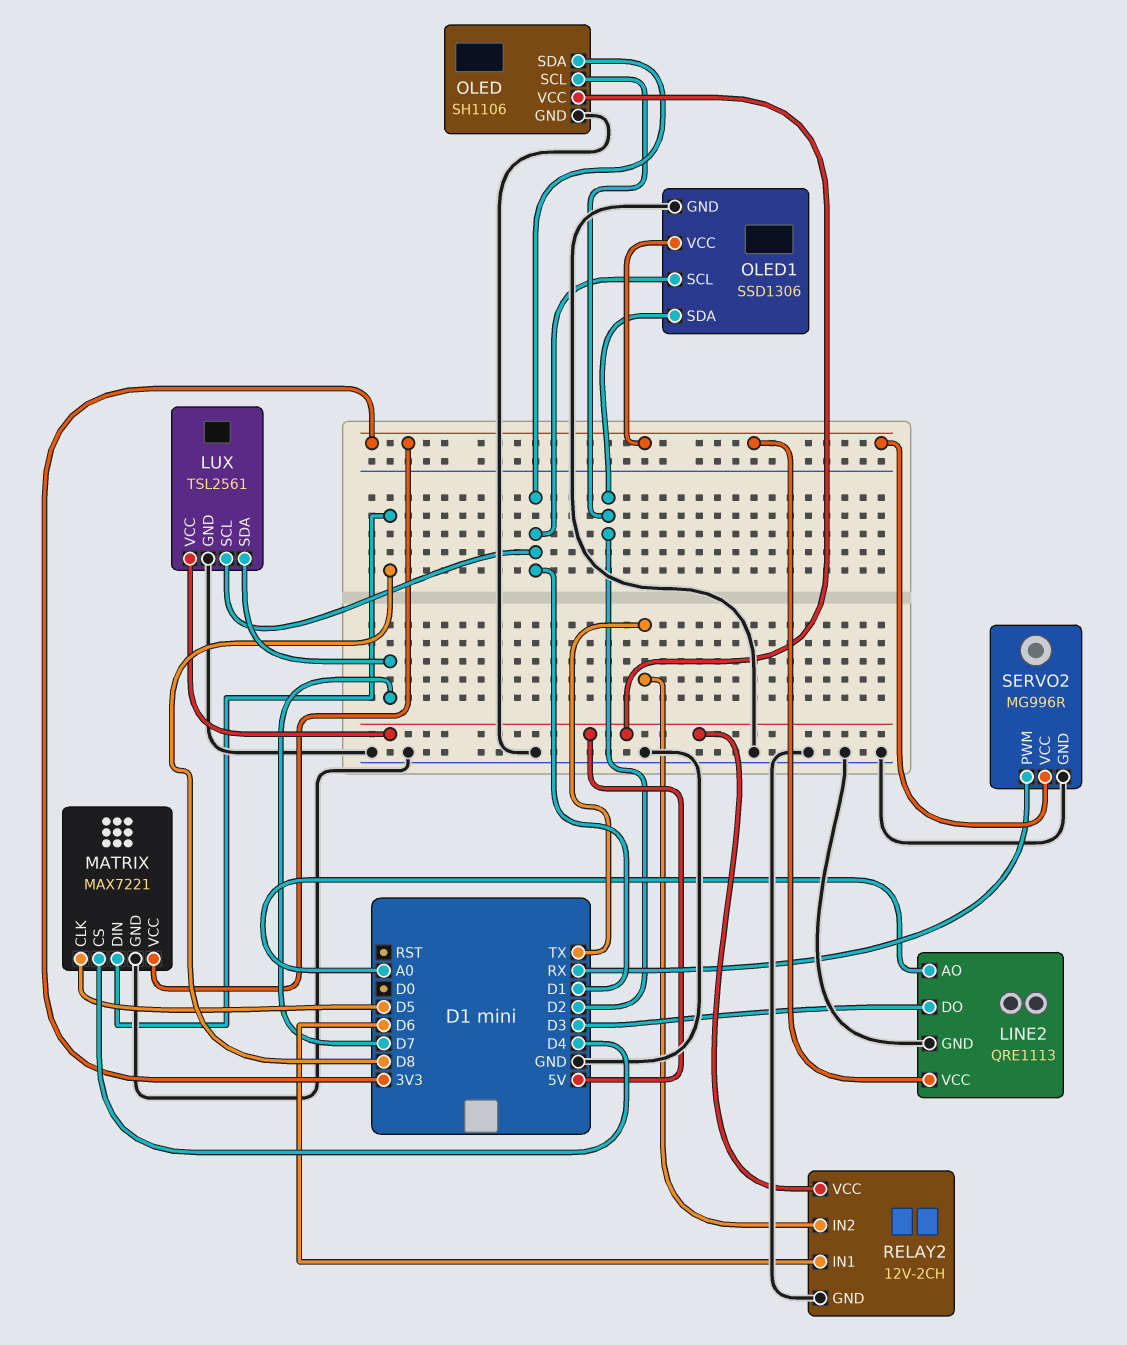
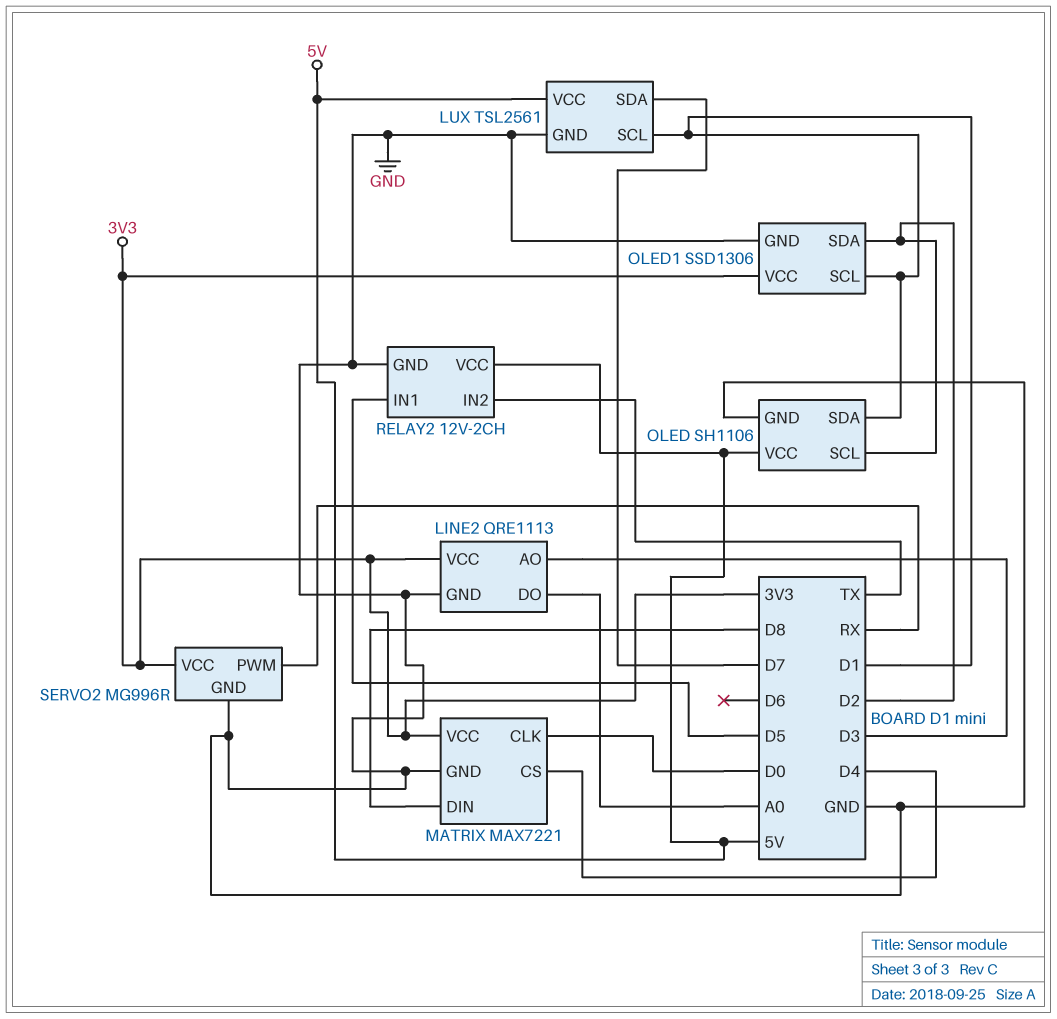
LINE2 pin AO: A0 -> D3
LINE2 pin DO: D3 -> A0
MATRIX pin CLK: D5 -> D0
RELAY2 pin IN1: D6 -> D5

